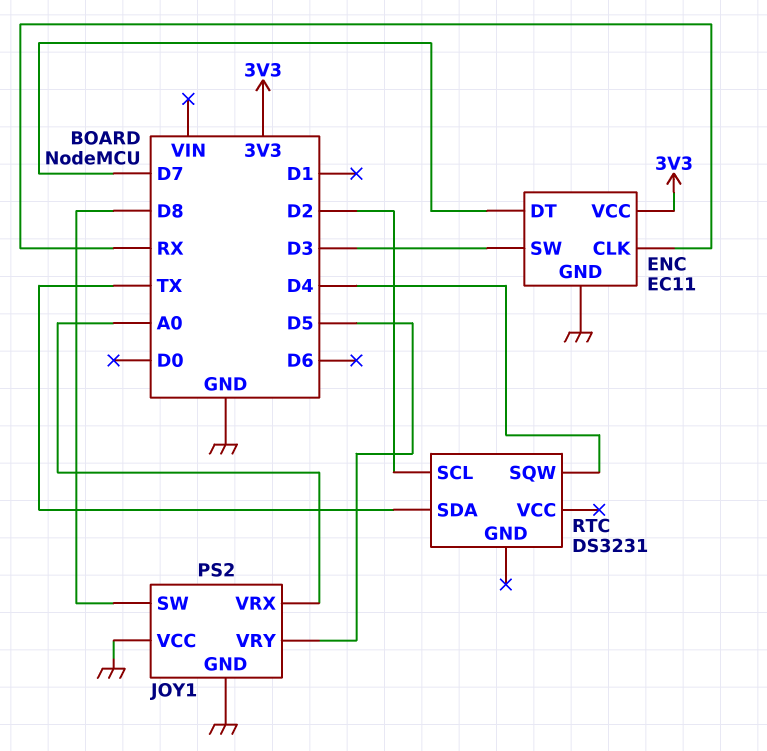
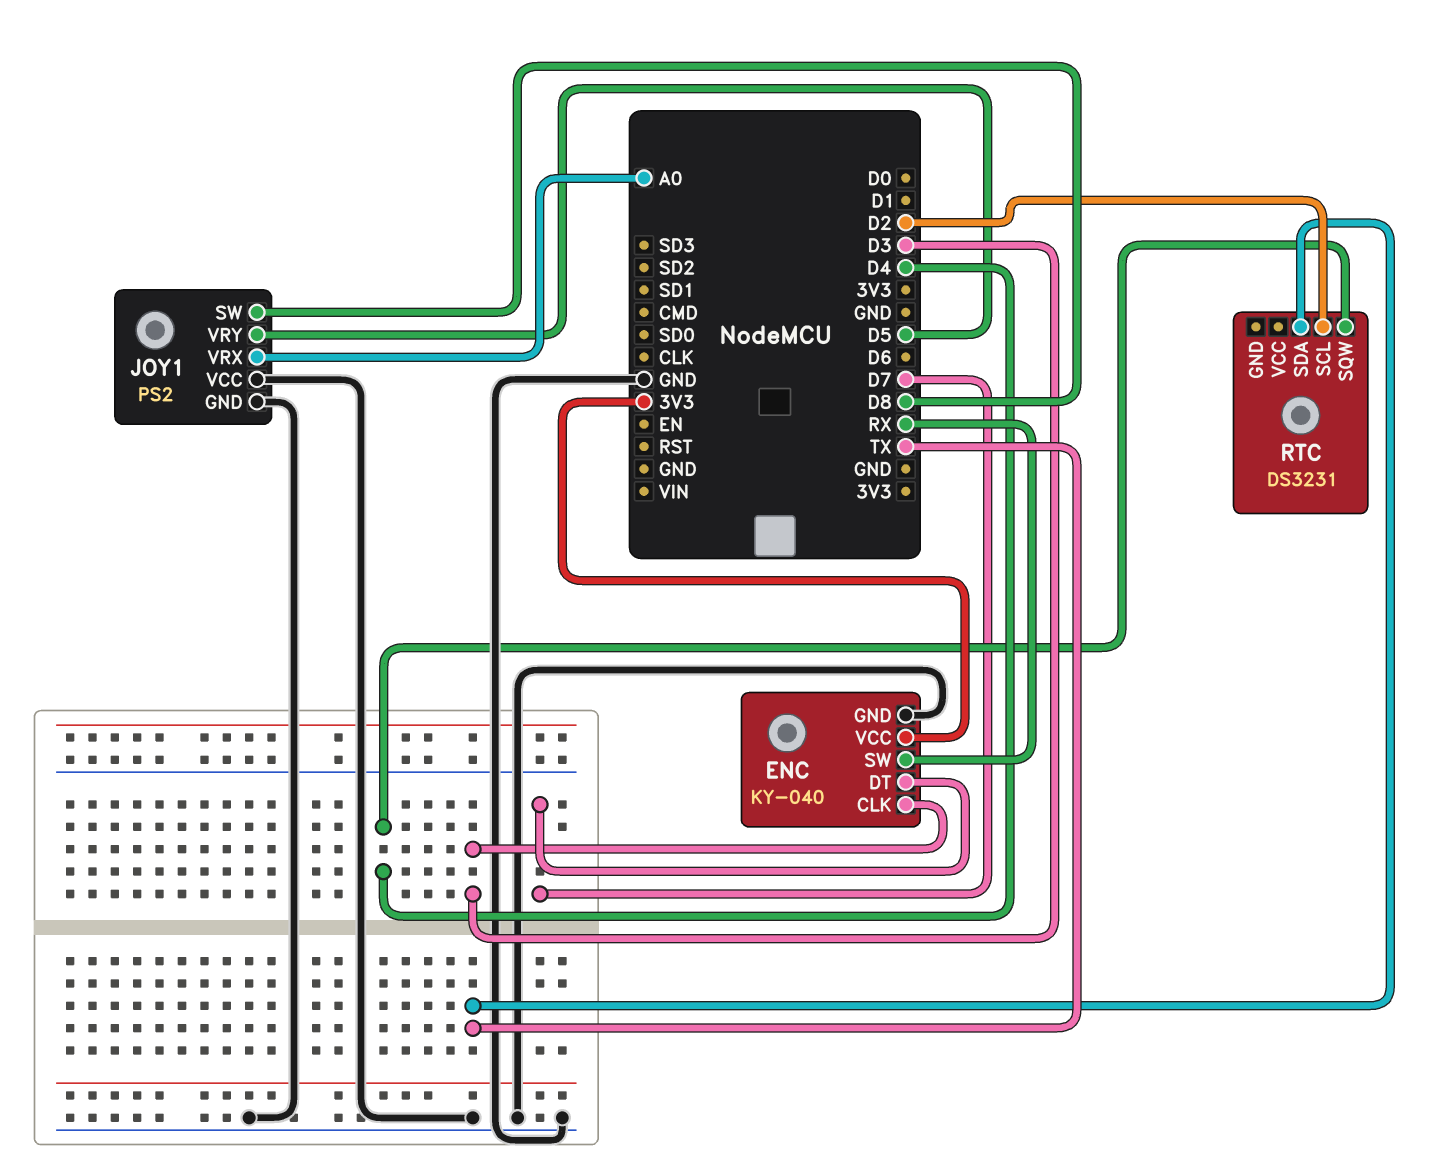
ENC: EC11 -> KY-040
ENC pin CLK: RX -> D3
ENC pin SW: D3 -> RX

